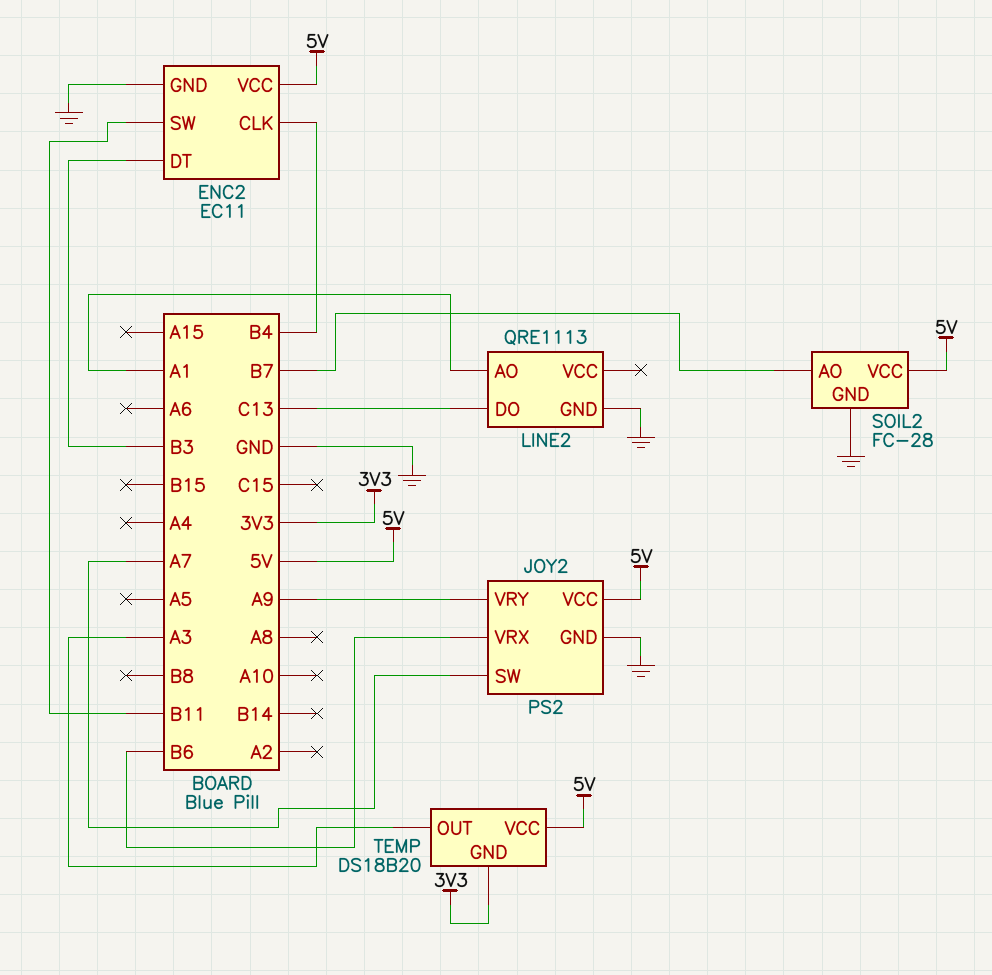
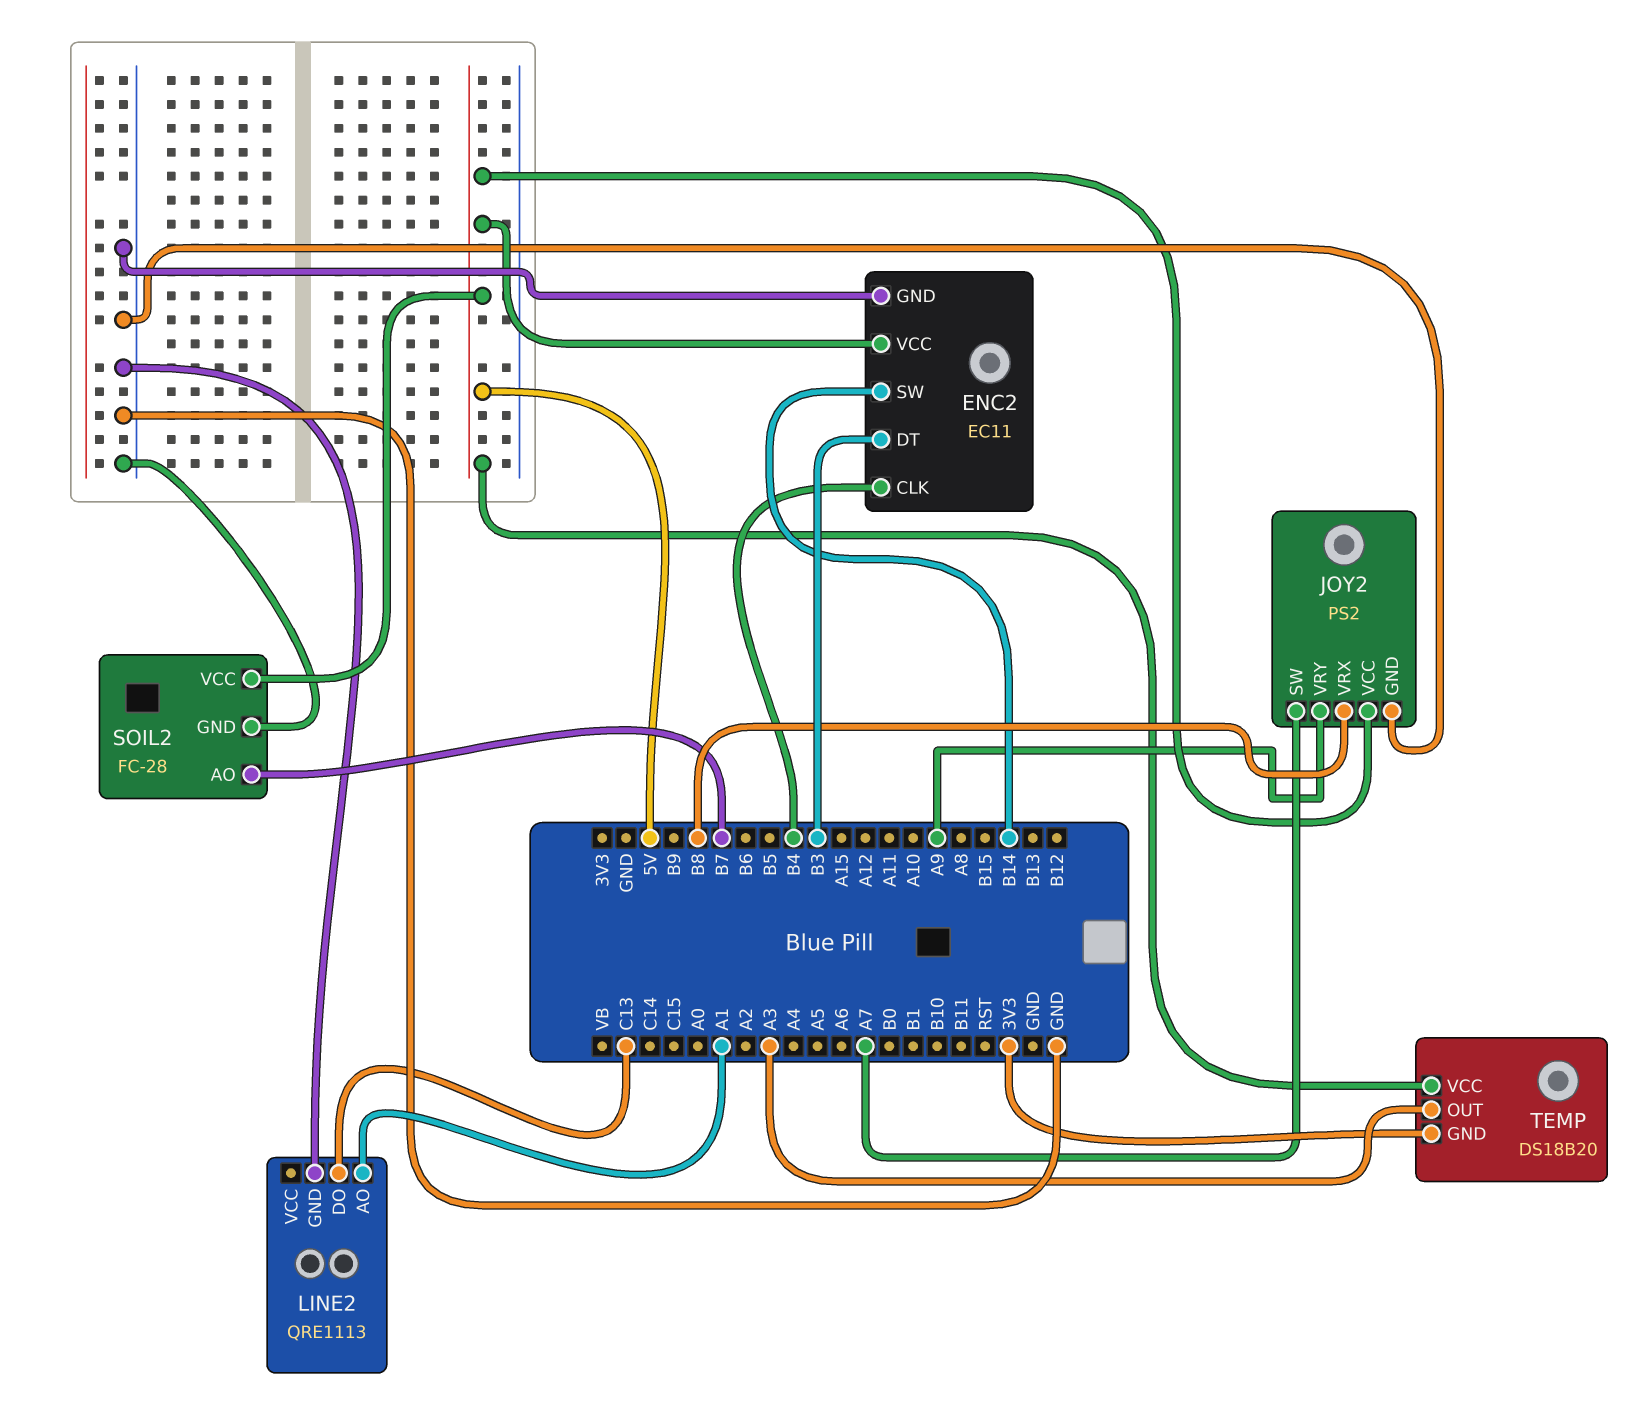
ENC2 pin SW: B11 -> B14
JOY2 pin VRX: B6 -> B8

